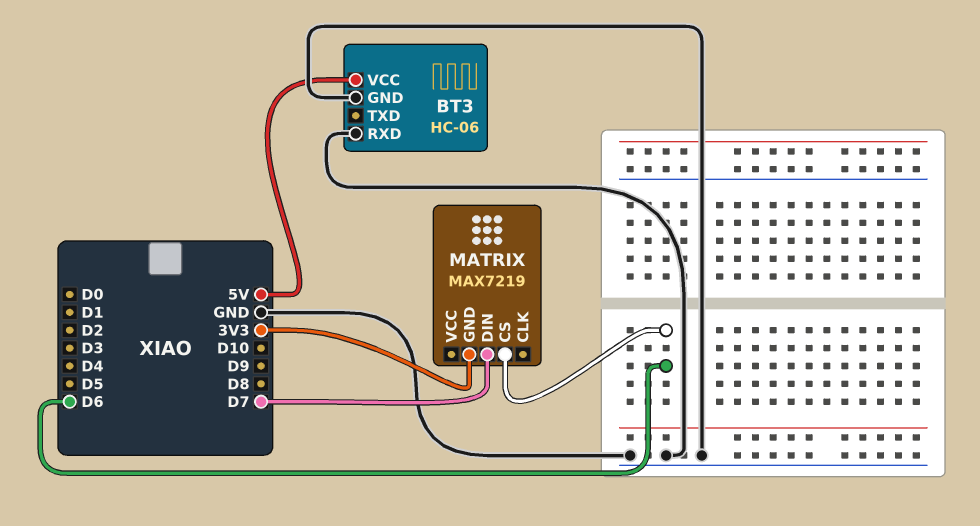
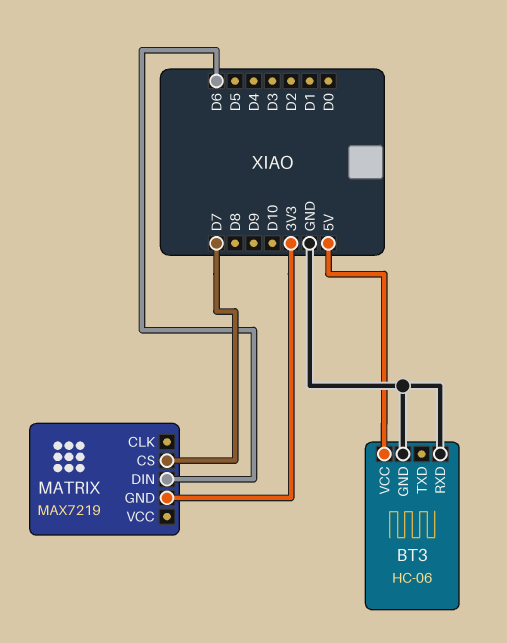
MATRIX pin CS: D6 -> D7
MATRIX pin DIN: D7 -> D6

